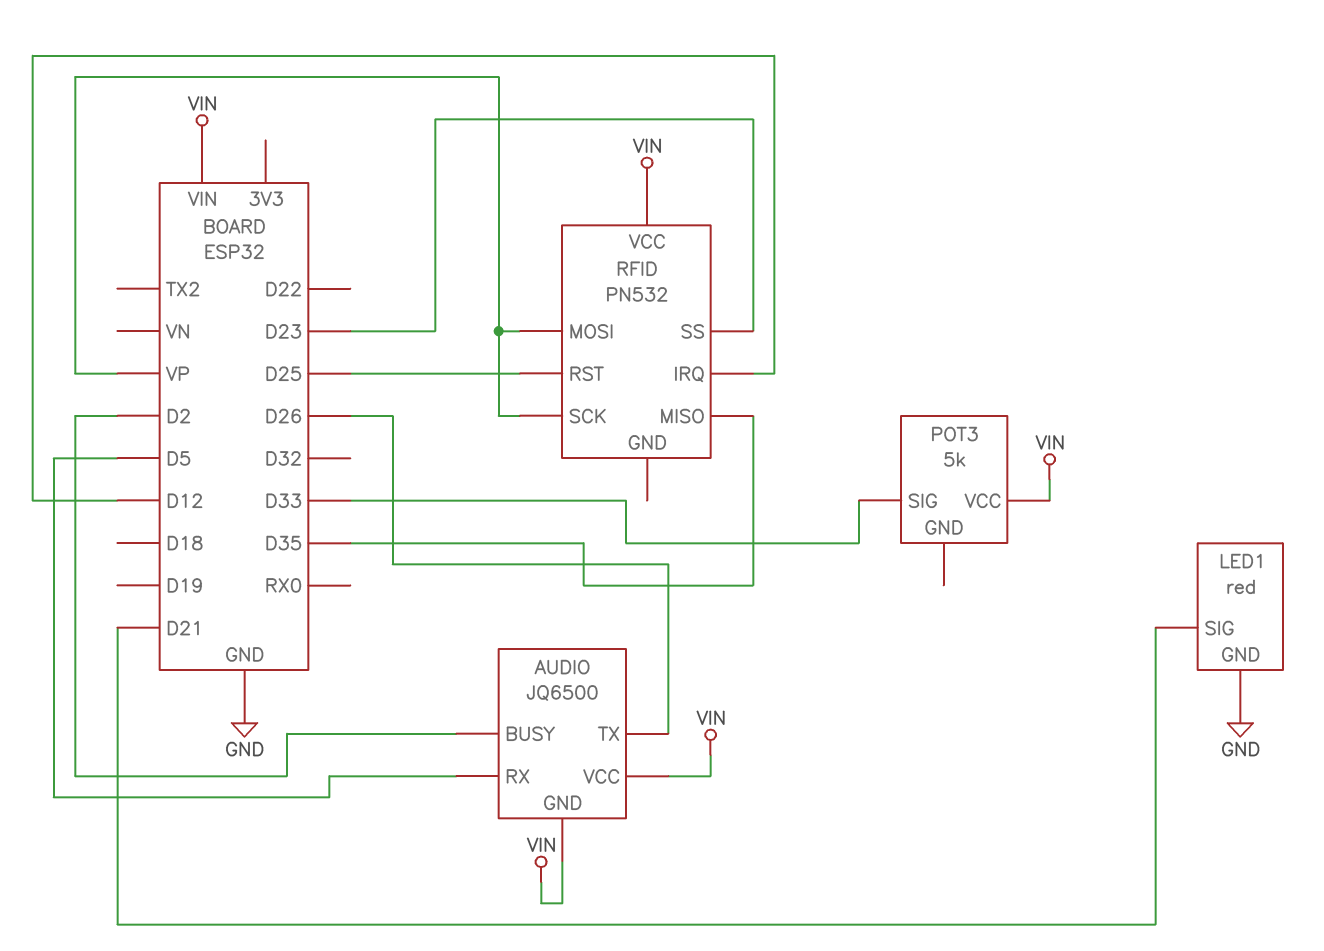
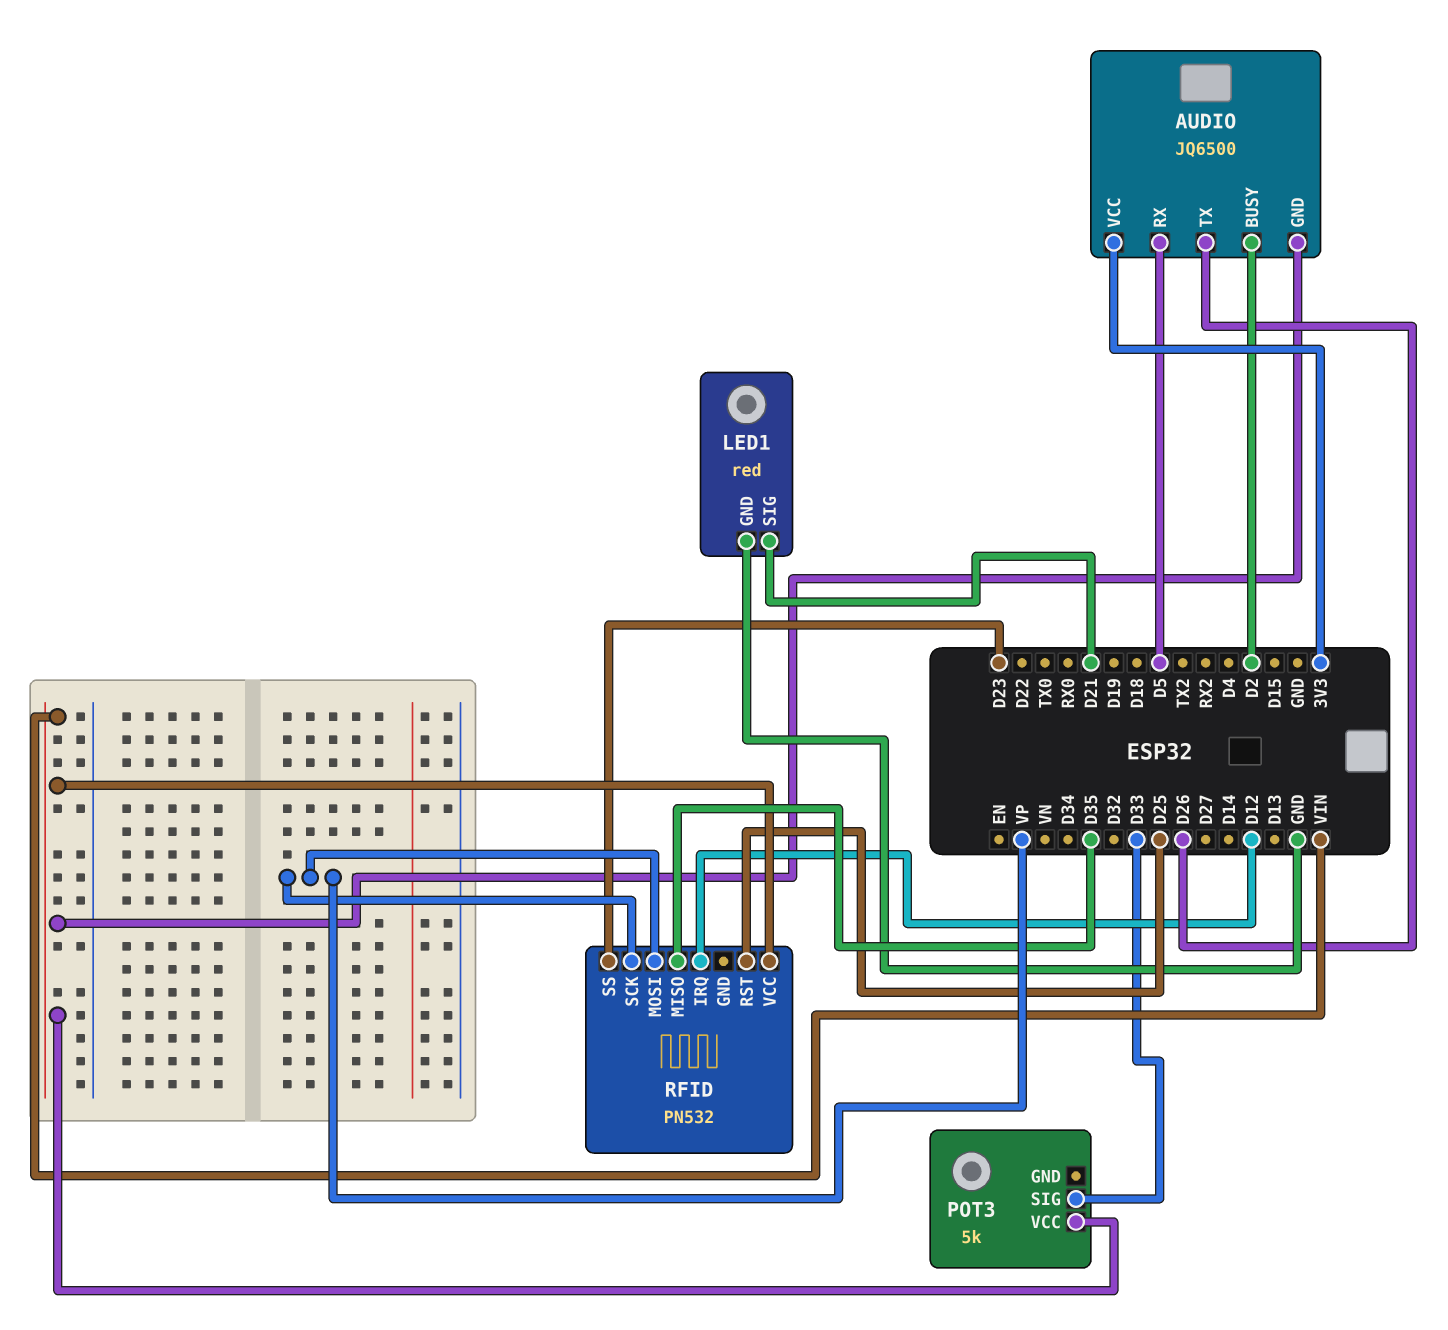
AUDIO pin VCC: VIN -> 3V3

